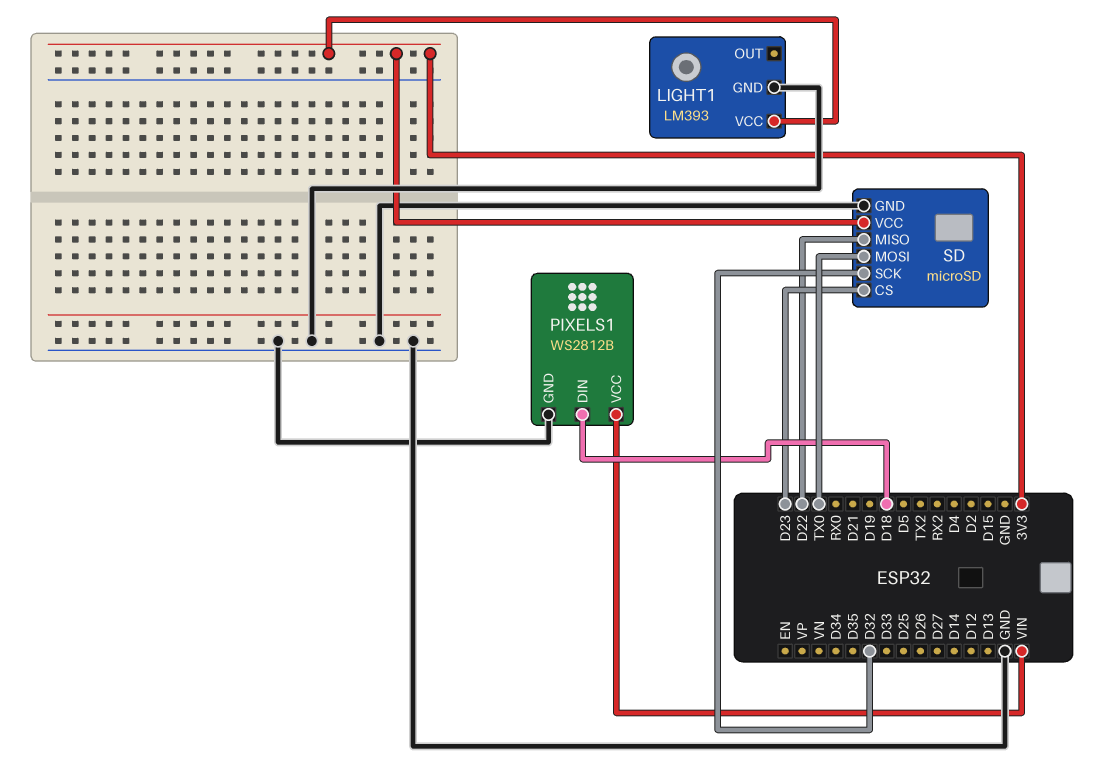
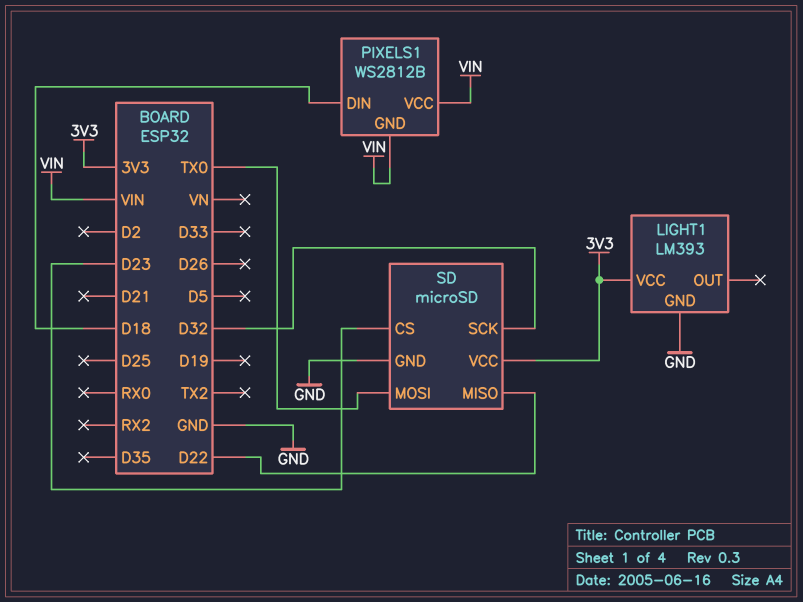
PIXELS1 pin GND: GND -> VIN

